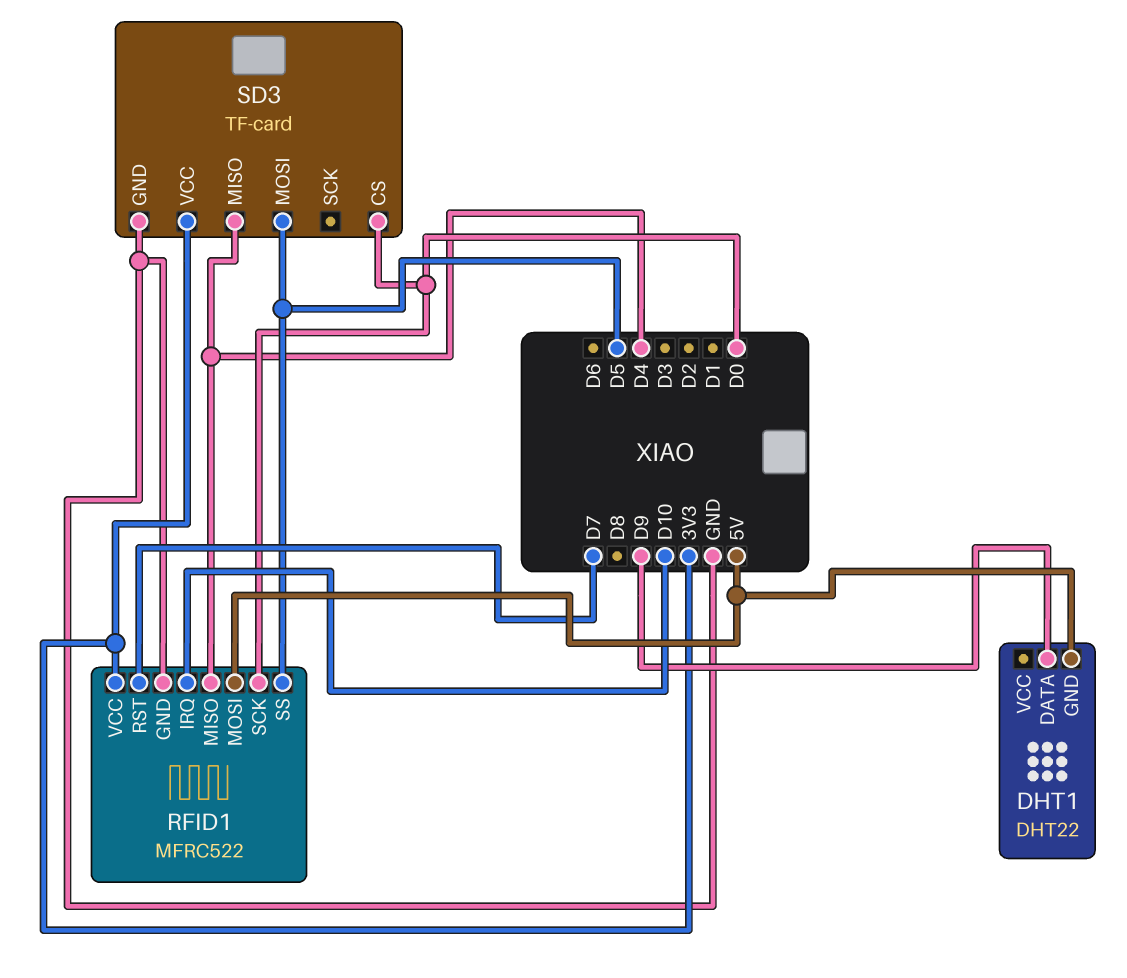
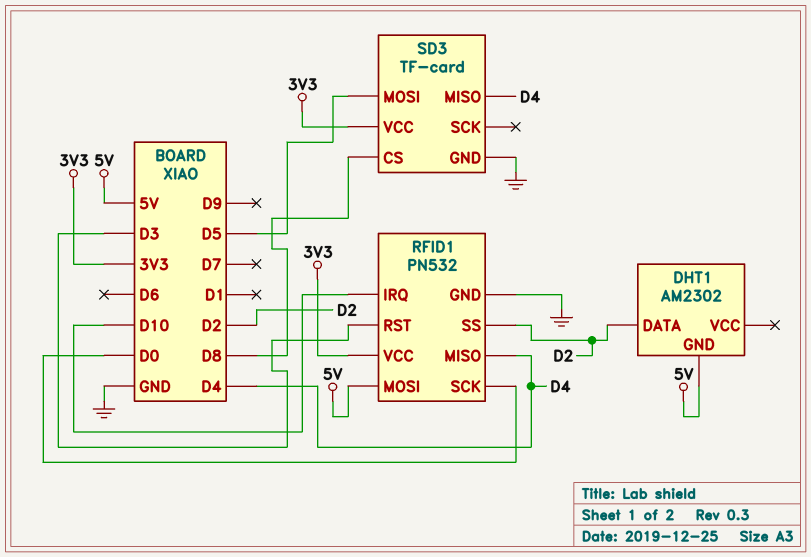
DHT1: DHT22 -> AM2302
DHT1 pin DATA: D9 -> D2
RFID1: MFRC522 -> PN532
RFID1 pin RST: D7 -> D3
RFID1 pin SS: D5 -> D2
SD3 pin CS: D0 -> D8

